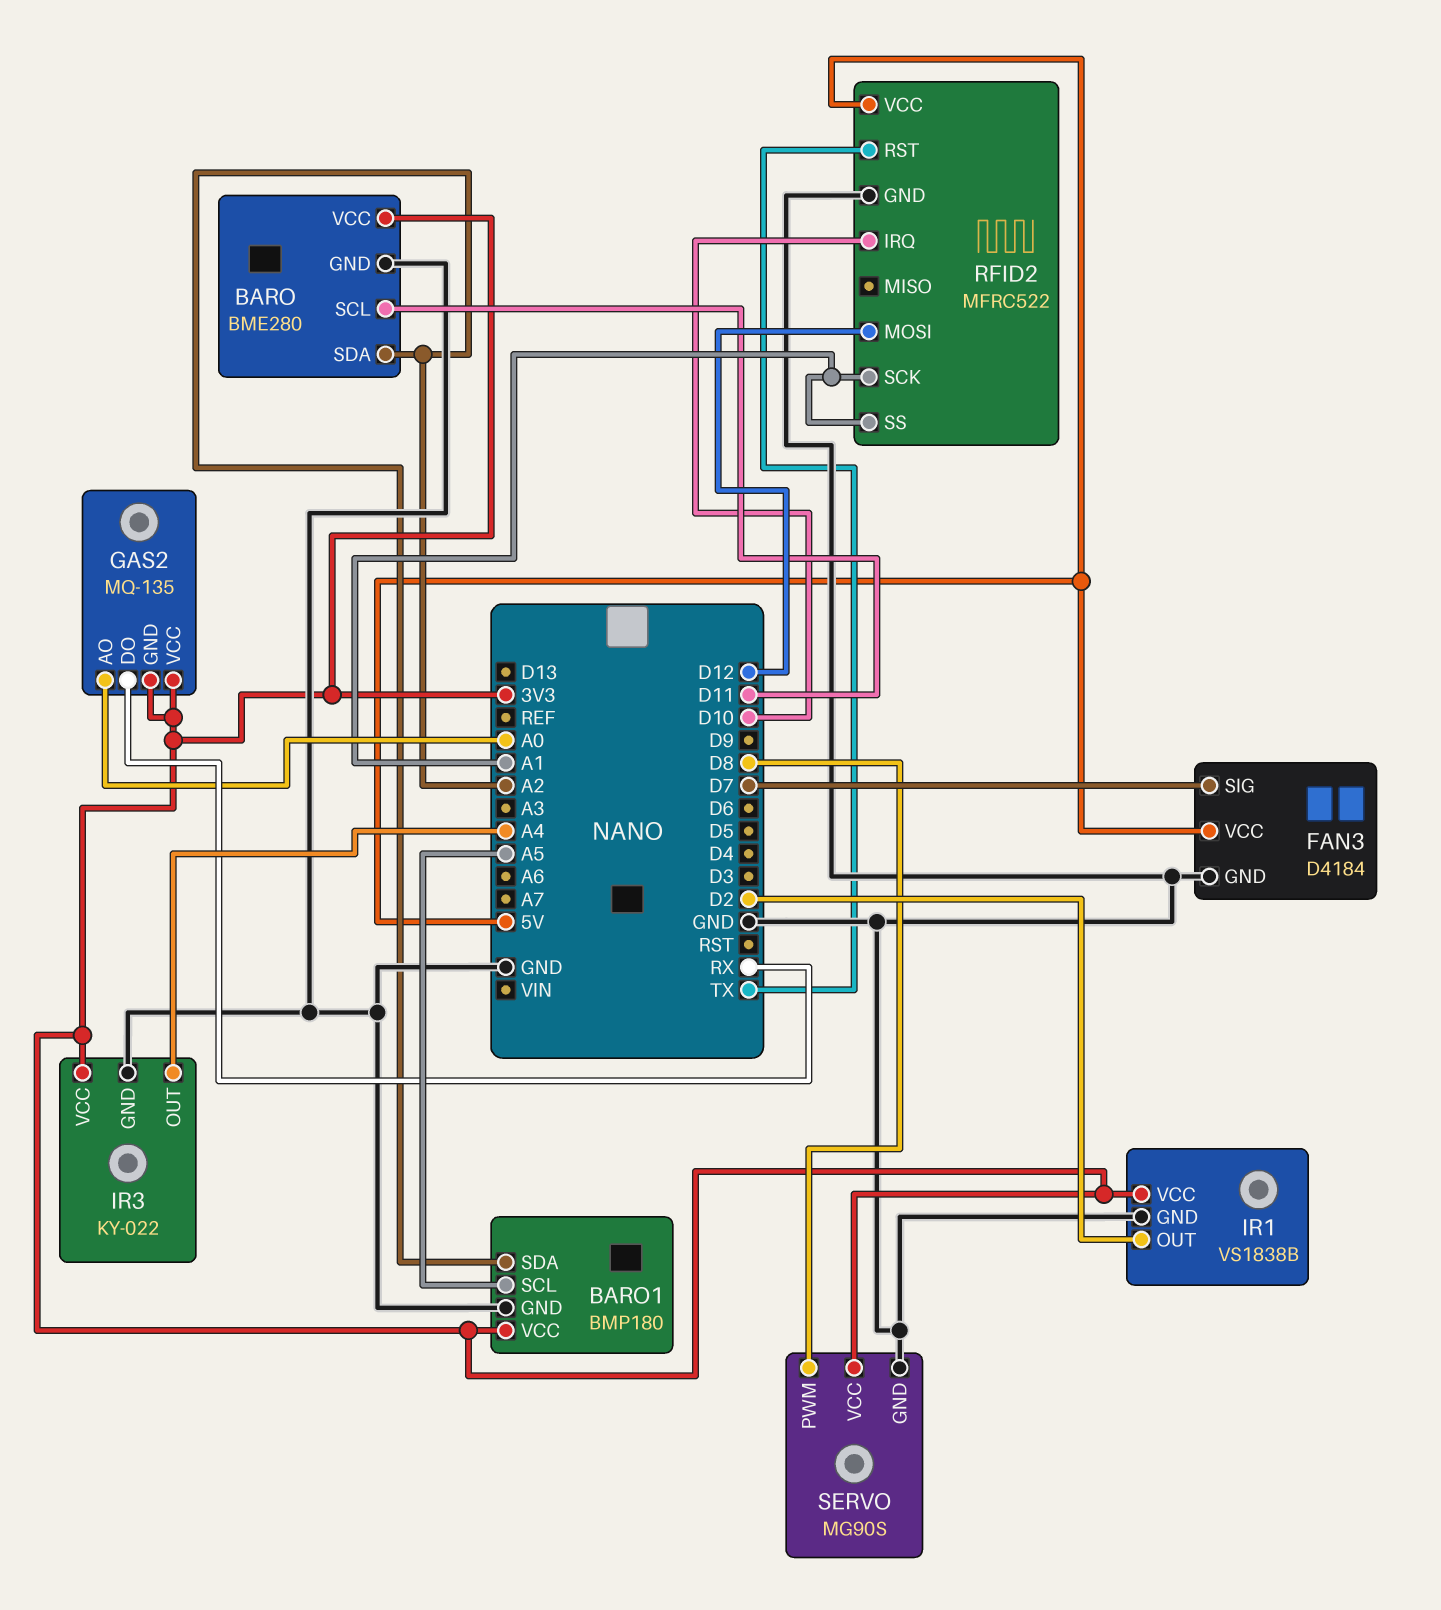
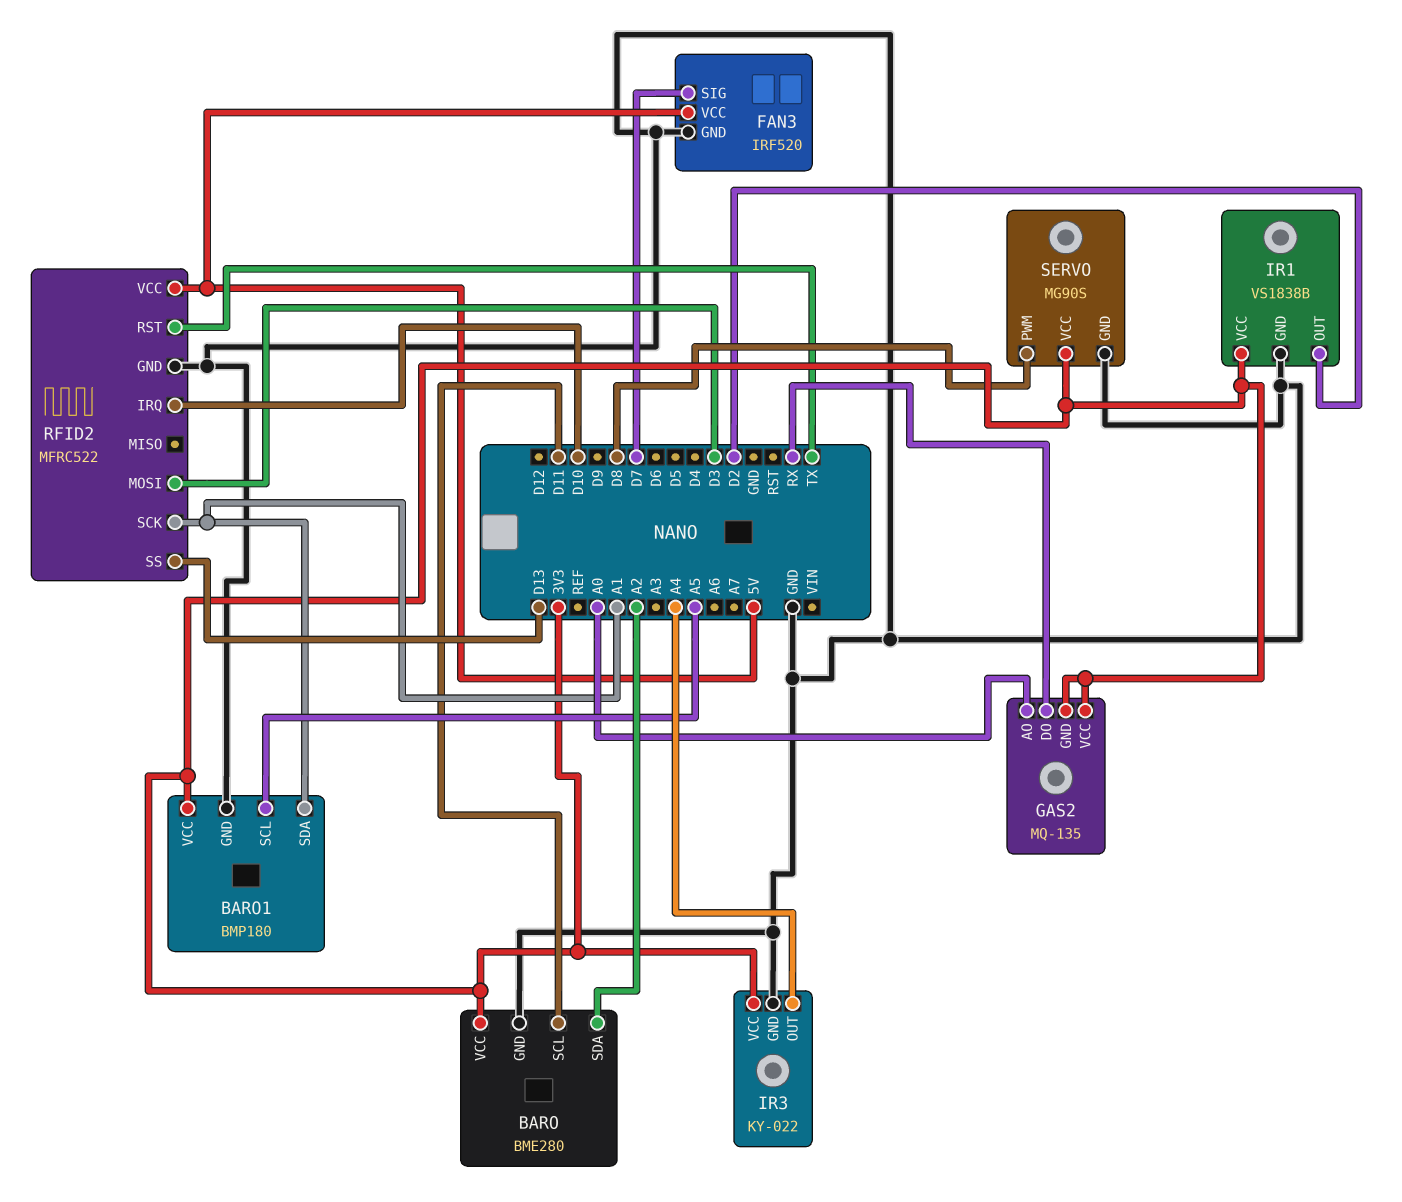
BARO1 pin SDA: A2 -> A1
FAN3: D4184 -> IRF520
RFID2 pin MOSI: D12 -> D3
RFID2 pin SS: A1 -> D13

